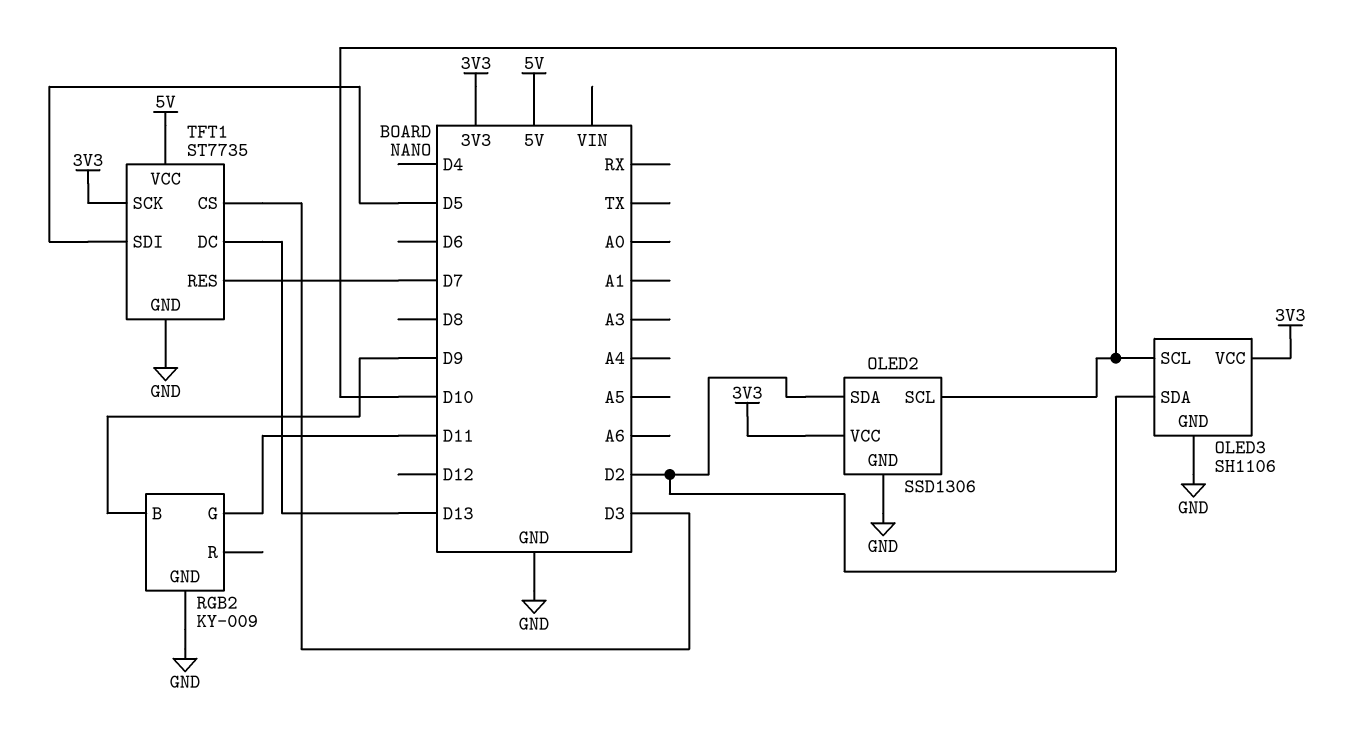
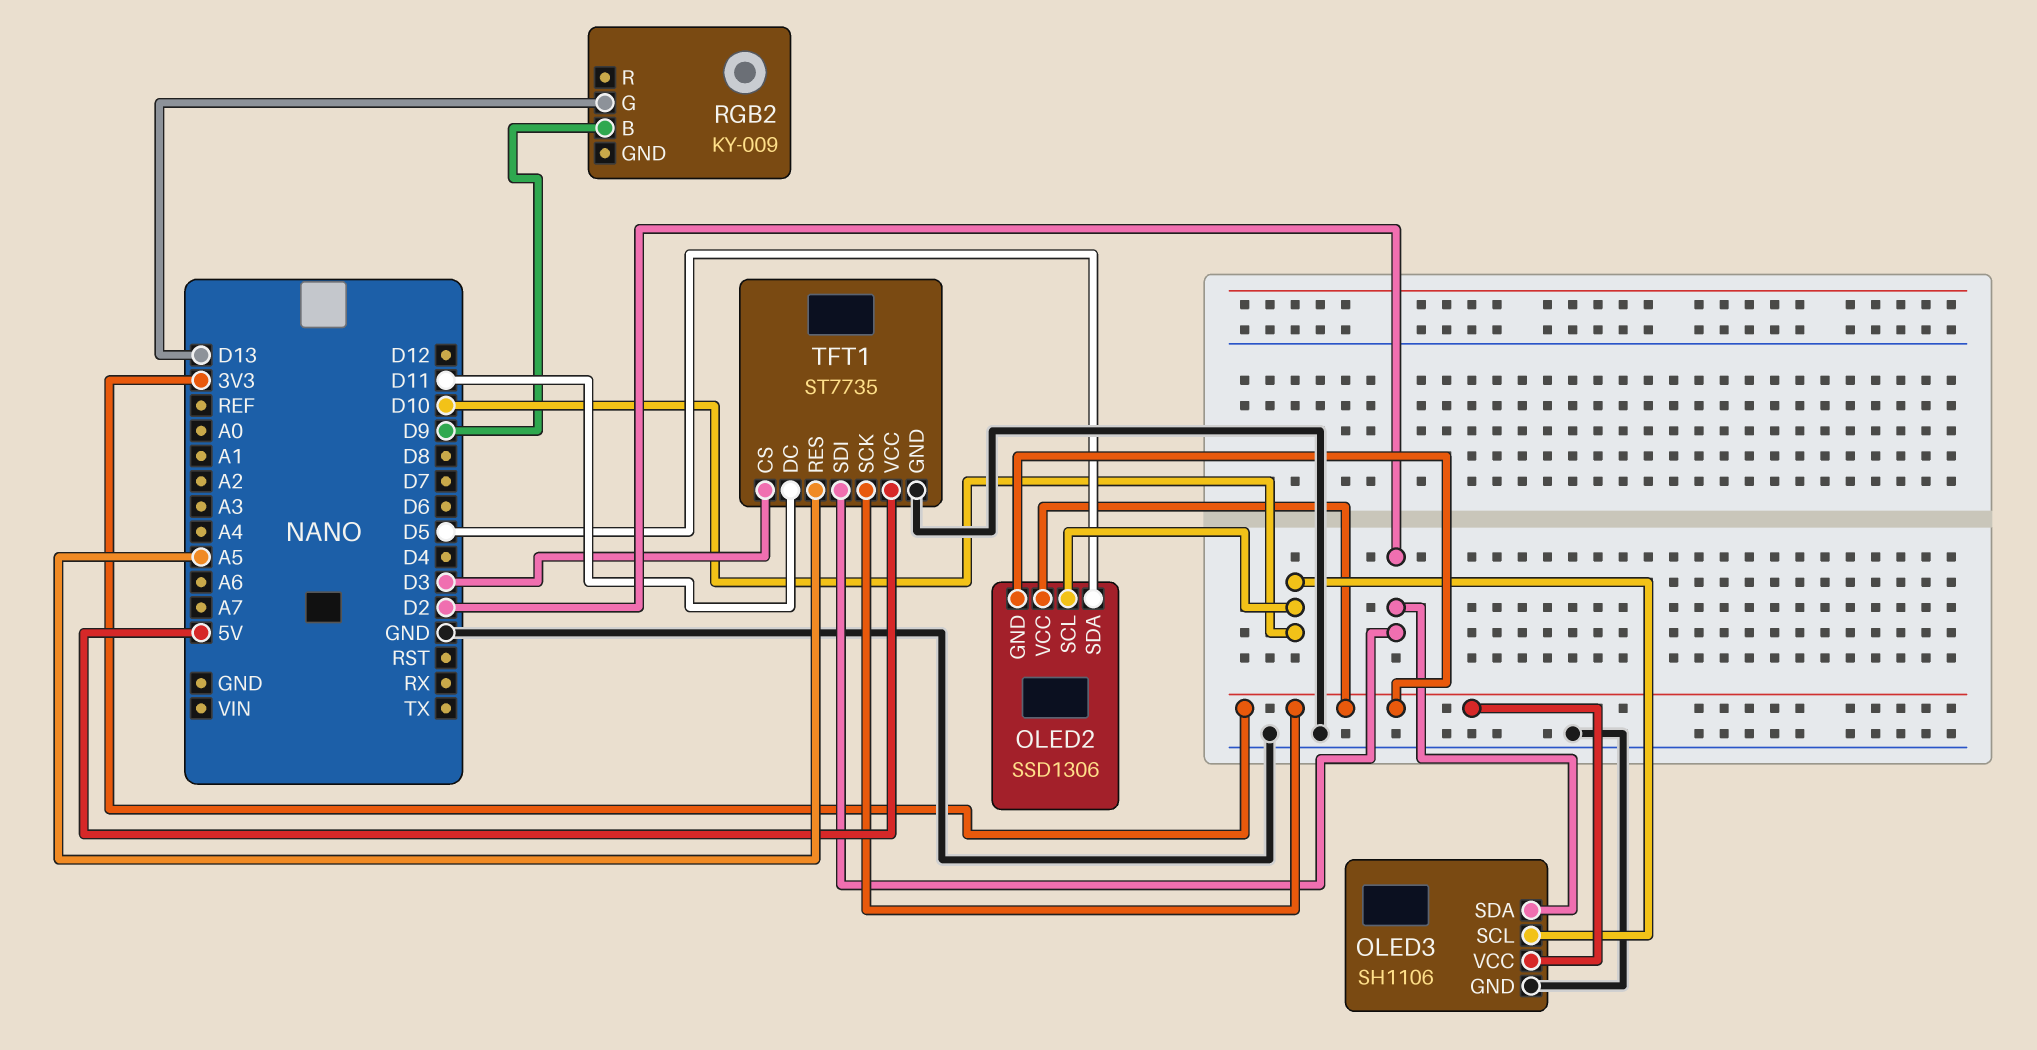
OLED2 pin GND: GND -> 3V3
OLED2 pin SDA: D2 -> D5
RGB2 pin G: D11 -> D13
RGB2 pin GND: GND -> none
TFT1 pin DC: D13 -> D11
TFT1 pin RES: D7 -> A5
TFT1 pin SDI: D5 -> D2

